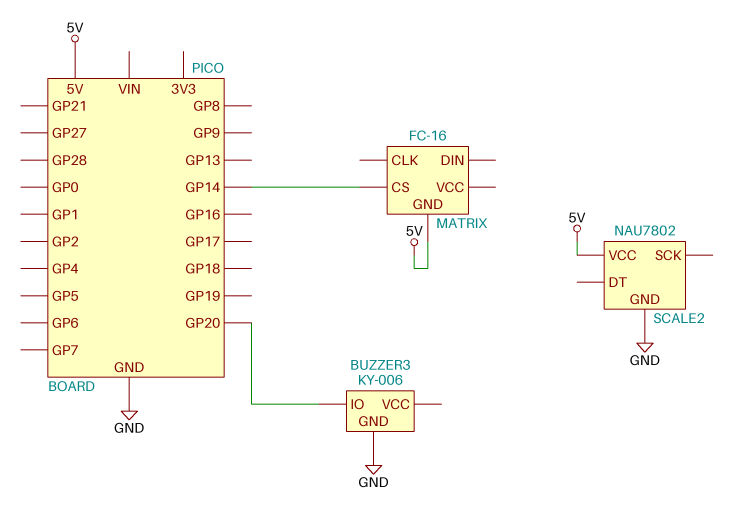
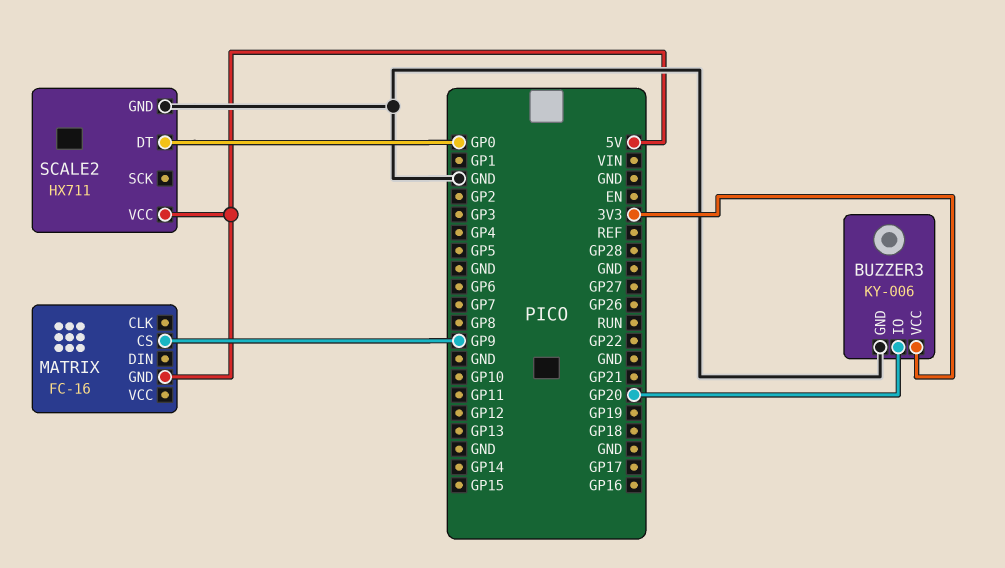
BUZZER3 pin VCC: none -> 3V3
MATRIX pin CS: GP14 -> GP9
SCALE2: NAU7802 -> HX711
SCALE2 pin DT: none -> GP0

